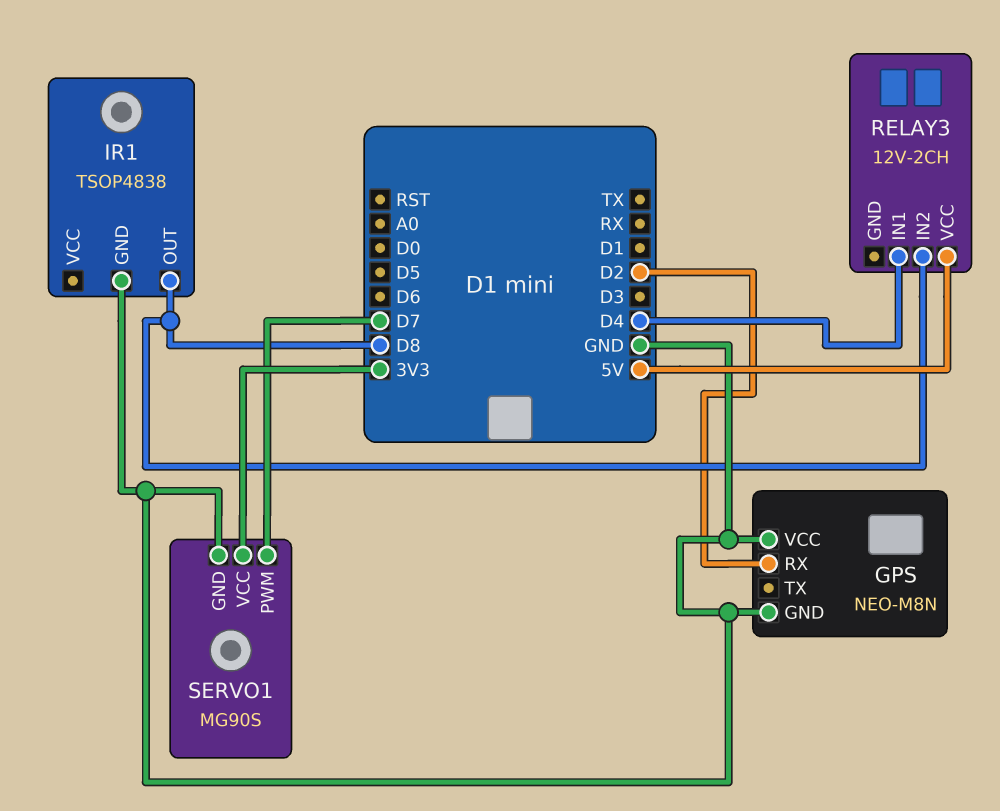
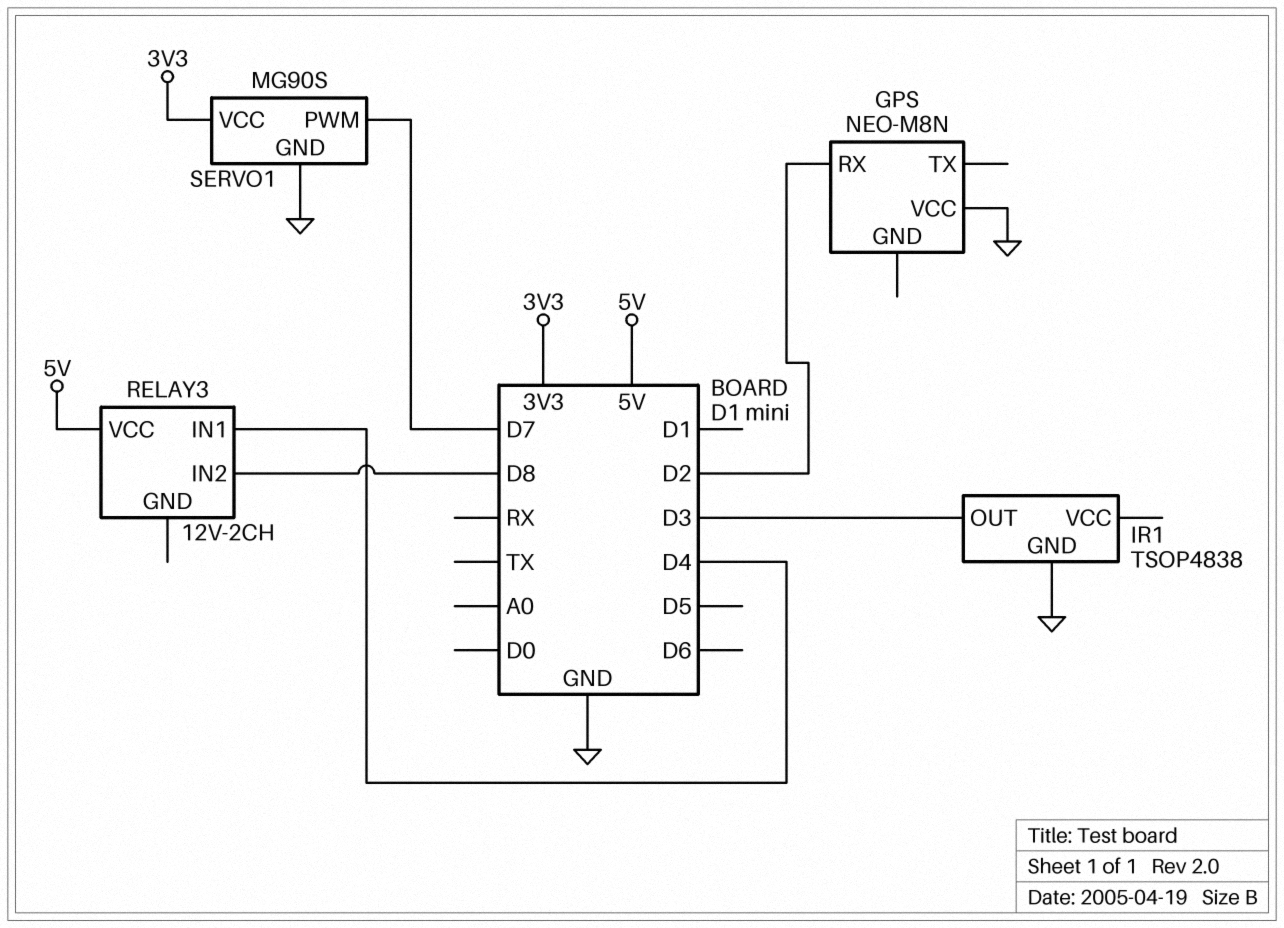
GPS pin GND: GND -> none
IR1 pin OUT: D8 -> D3

